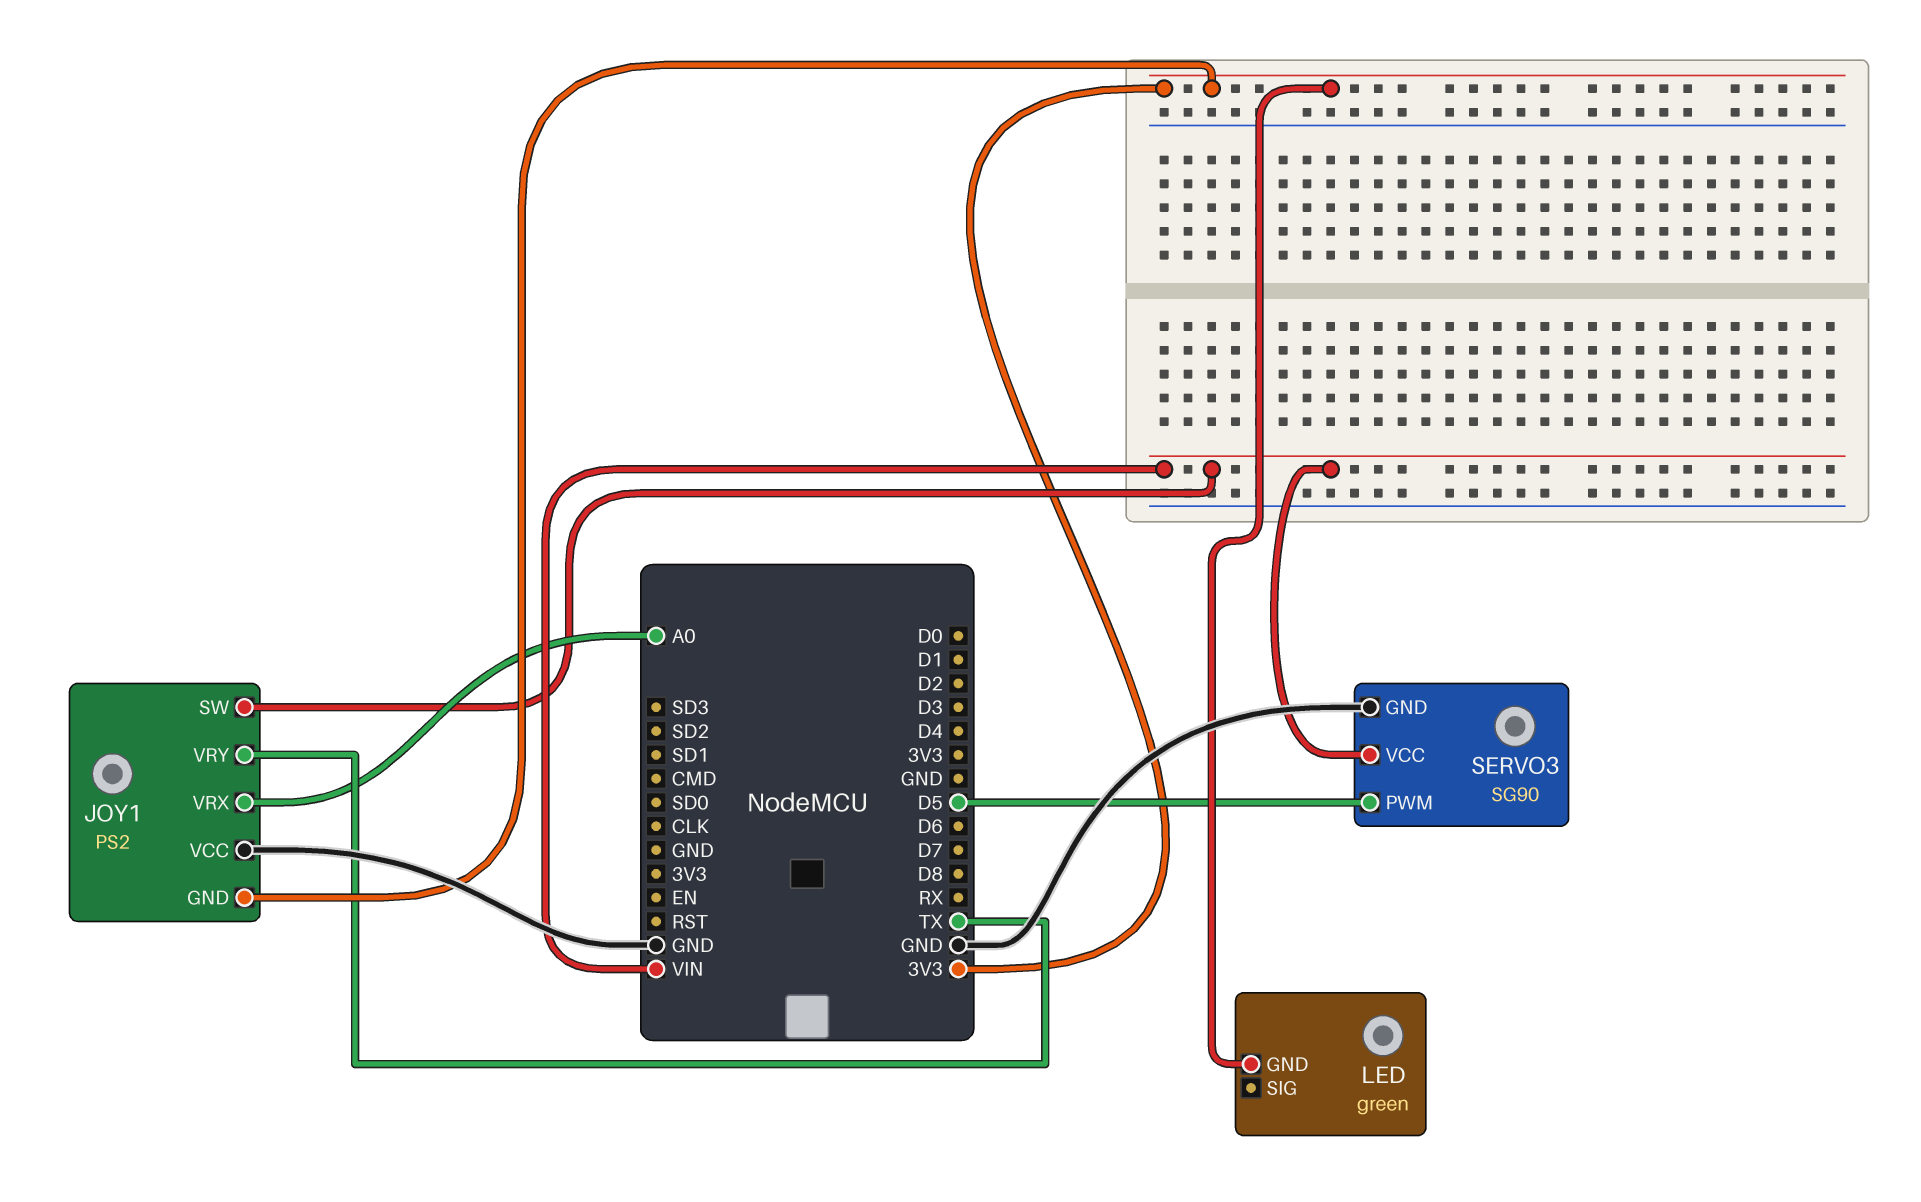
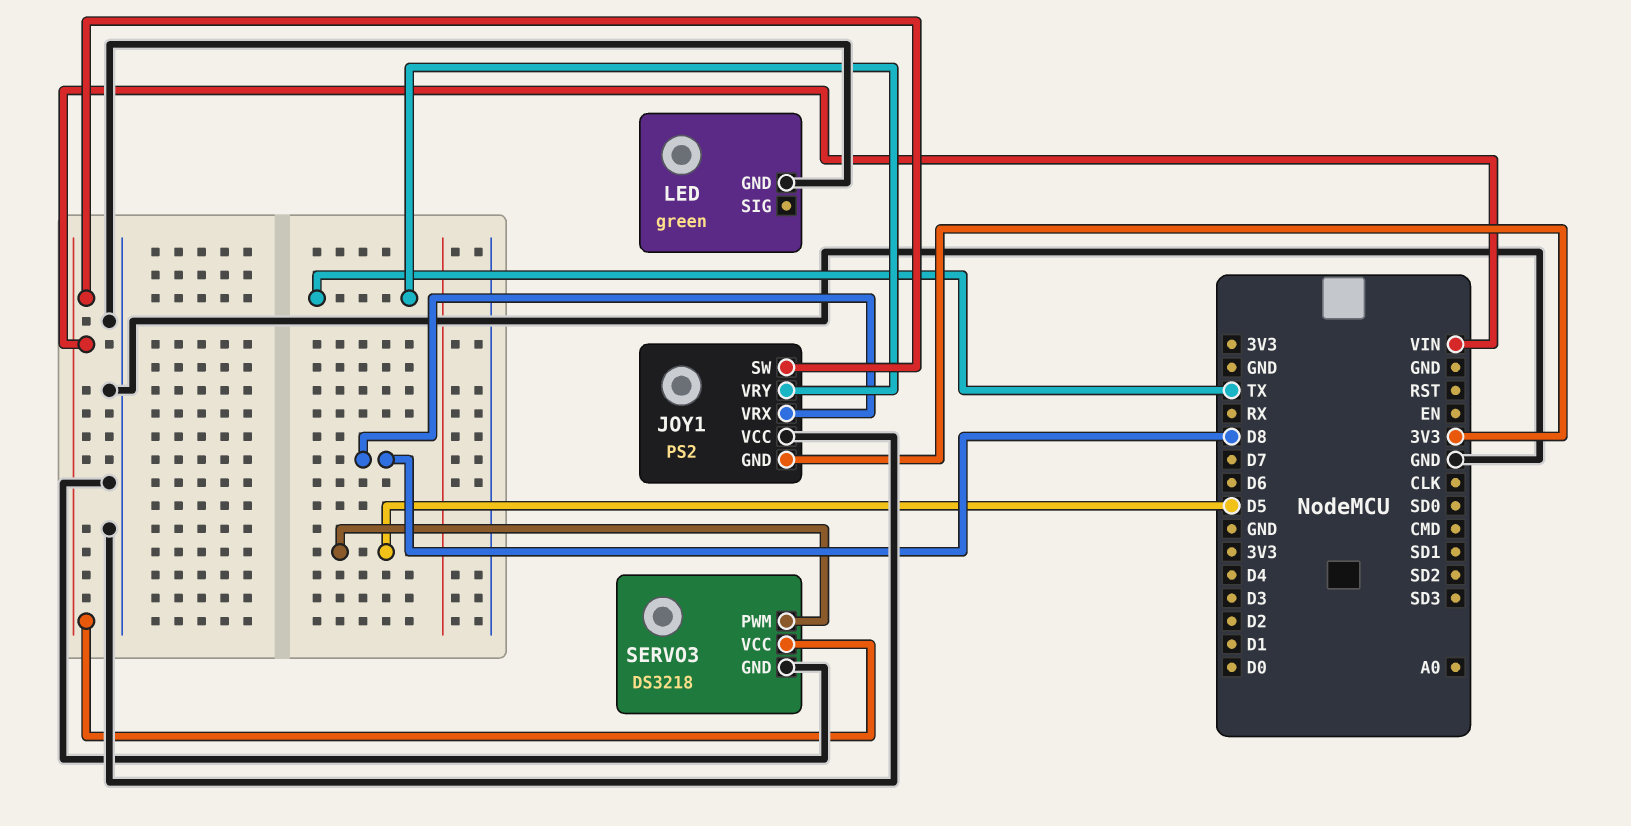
JOY1 pin VRX: A0 -> D8
LED pin GND: 3V3 -> GND
SERVO3: SG90 -> DS3218

